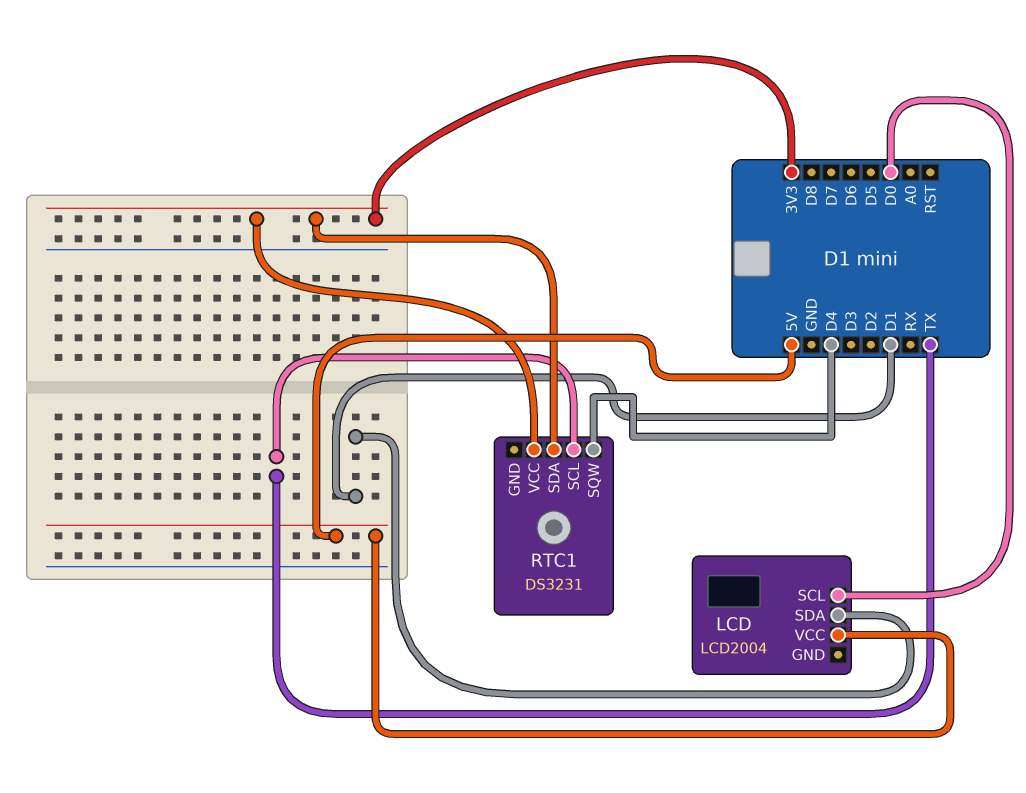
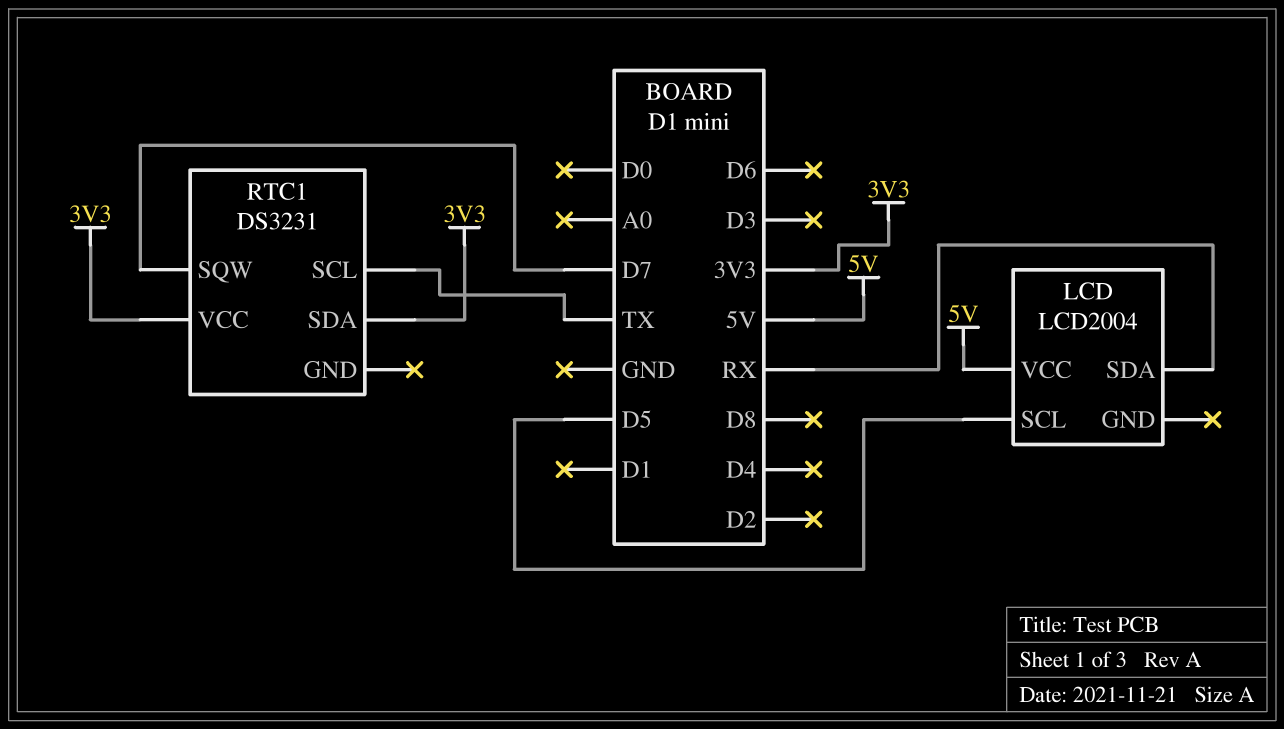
LCD pin SCL: D0 -> D5
LCD pin SDA: D1 -> RX
RTC1 pin SQW: D4 -> D7

